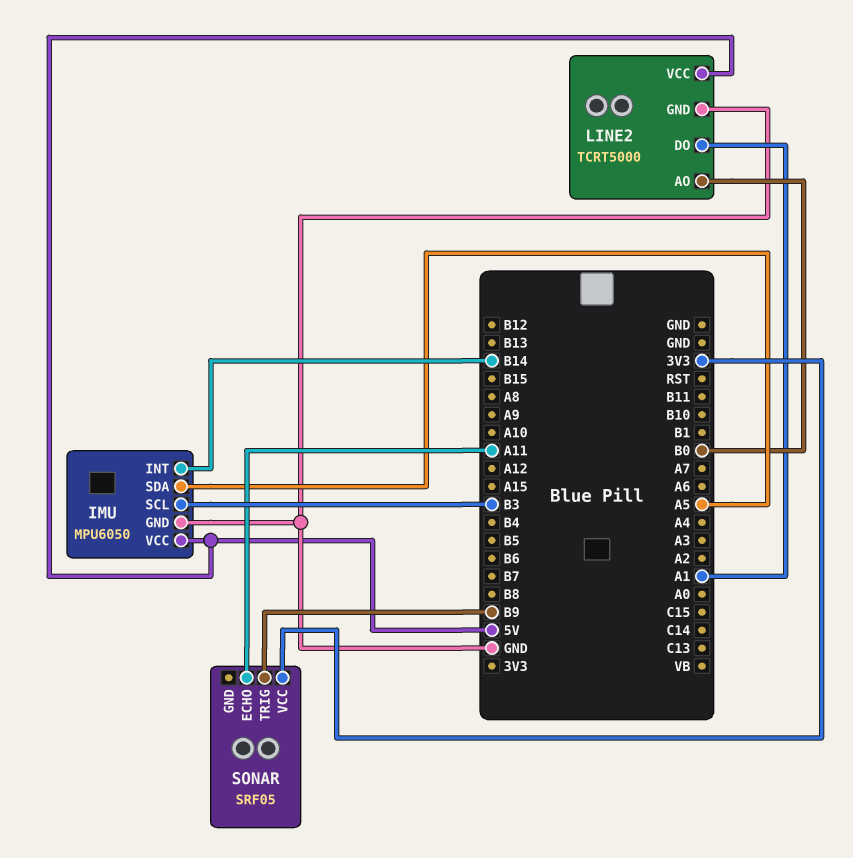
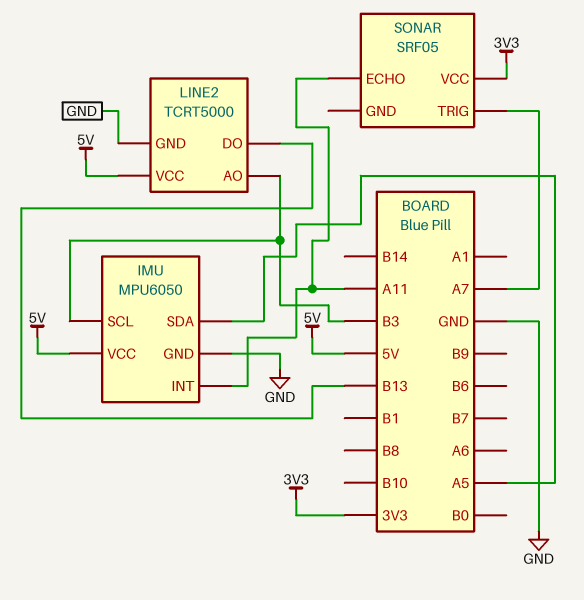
IMU pin INT: B14 -> A11
LINE2 pin AO: B0 -> B3
LINE2 pin DO: A1 -> B13
SONAR pin TRIG: B9 -> A7

